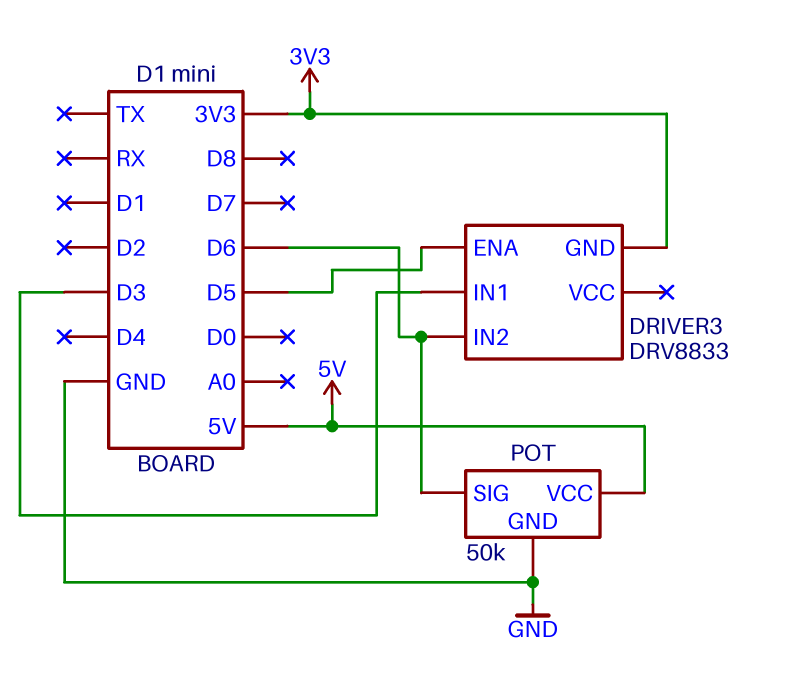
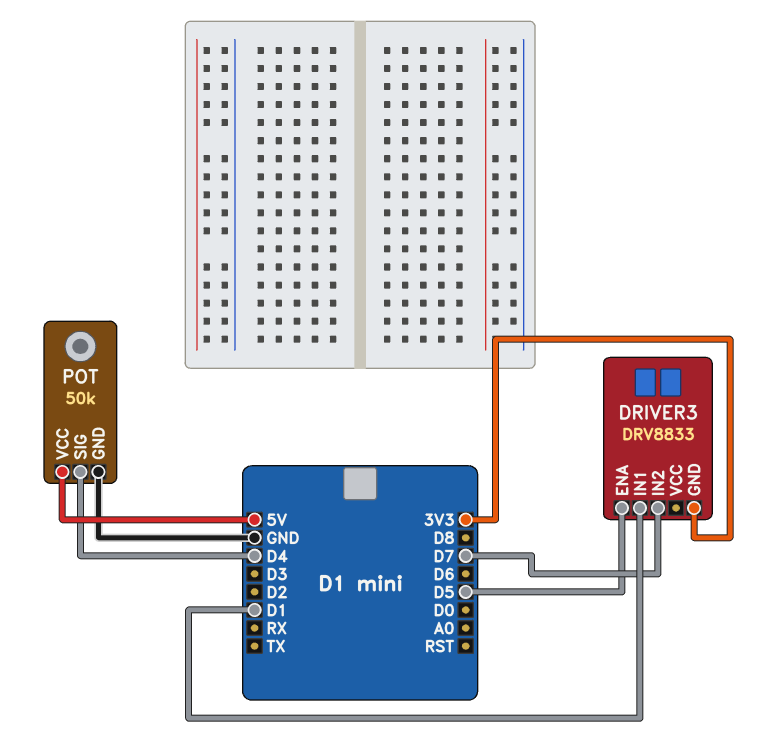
DRIVER3 pin IN1: D3 -> D1
DRIVER3 pin IN2: D6 -> D7
POT pin SIG: D6 -> D4

